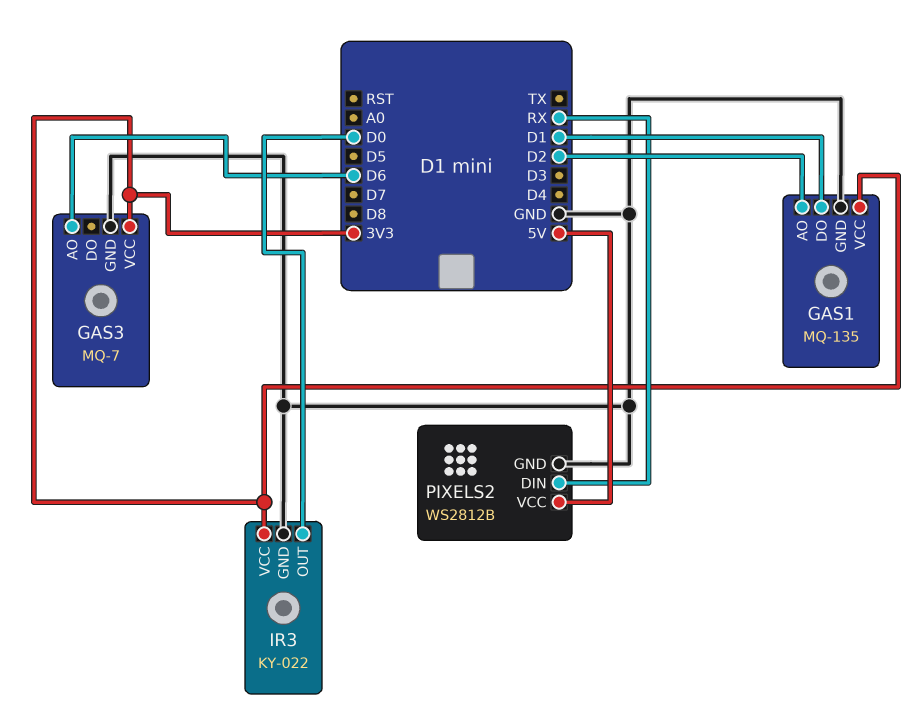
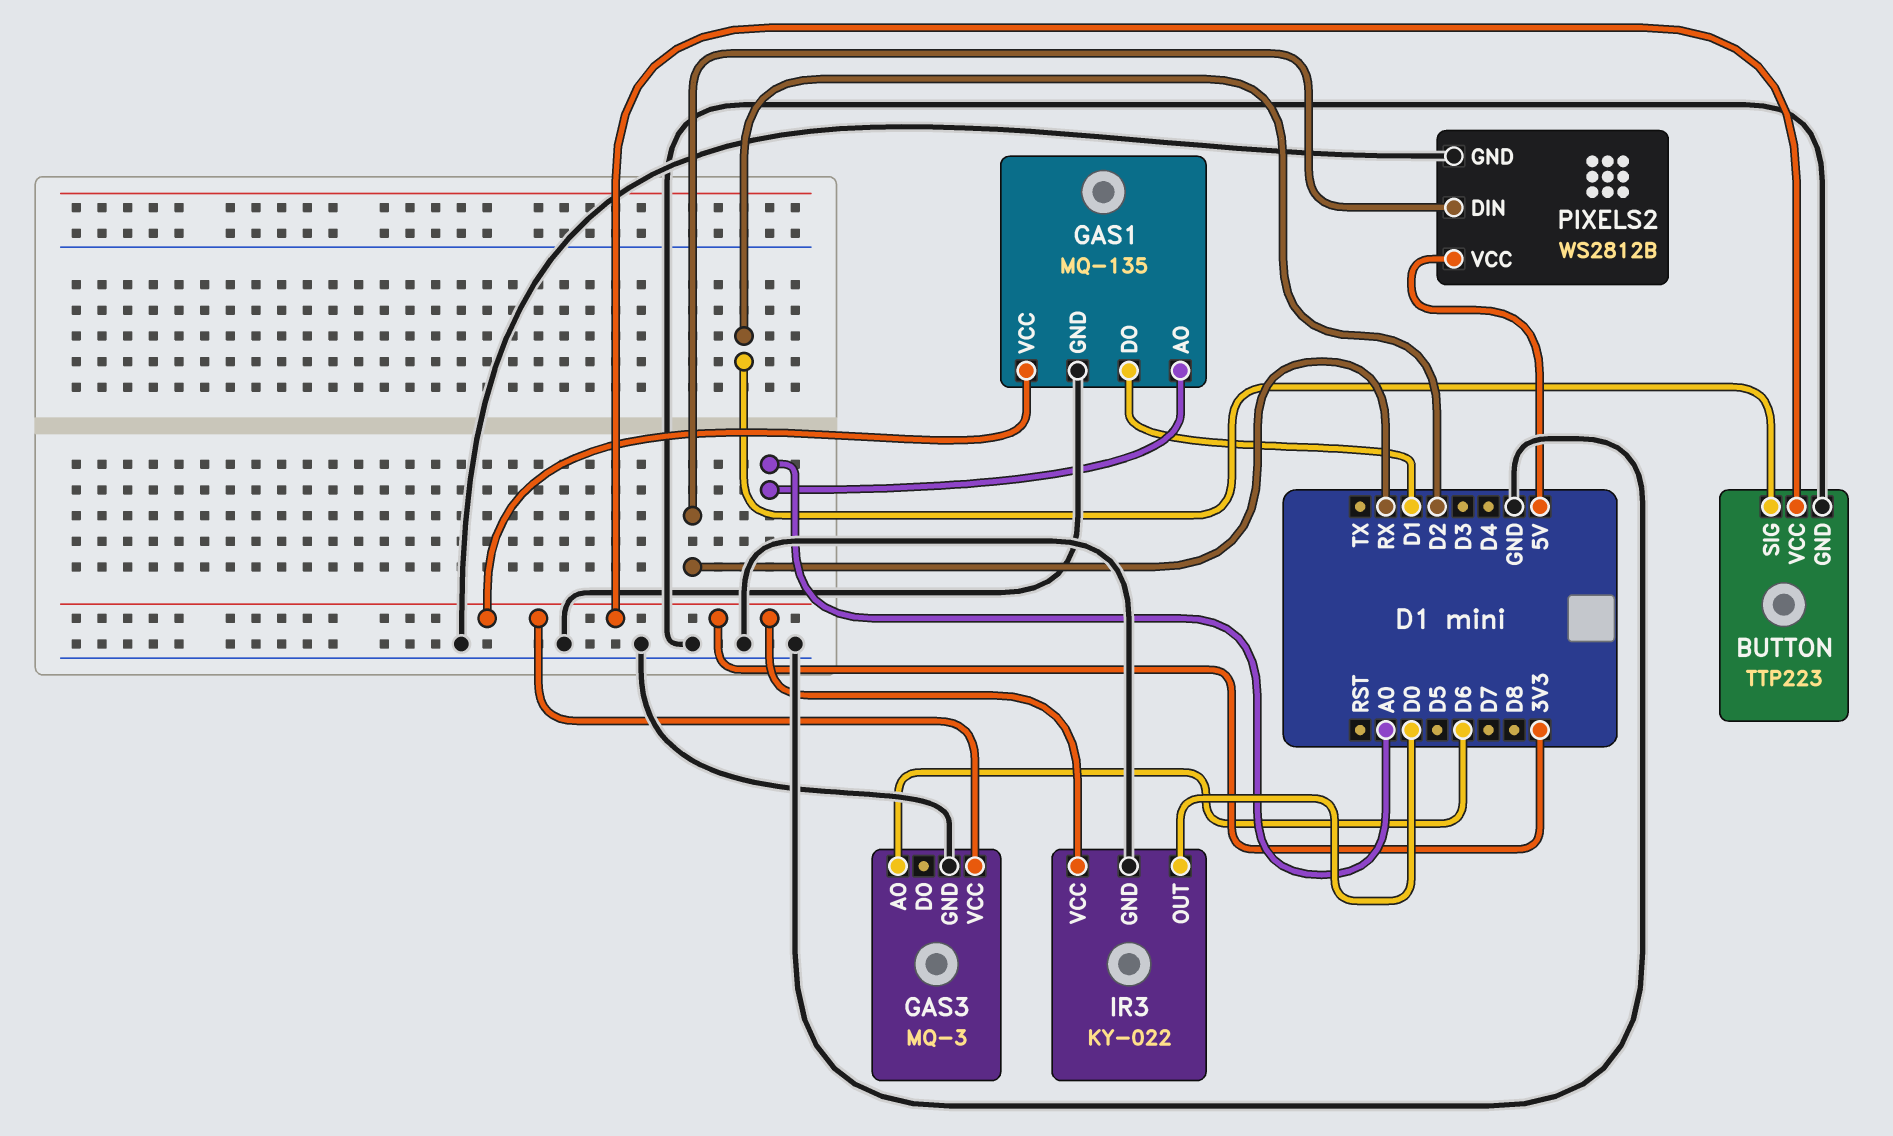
BUTTON: none -> TTP223
BUTTON pin GND: none -> GND
BUTTON pin SIG: none -> D2
BUTTON pin VCC: none -> 3V3
GAS1 pin AO: D2 -> A0
GAS3: MQ-7 -> MQ-3

